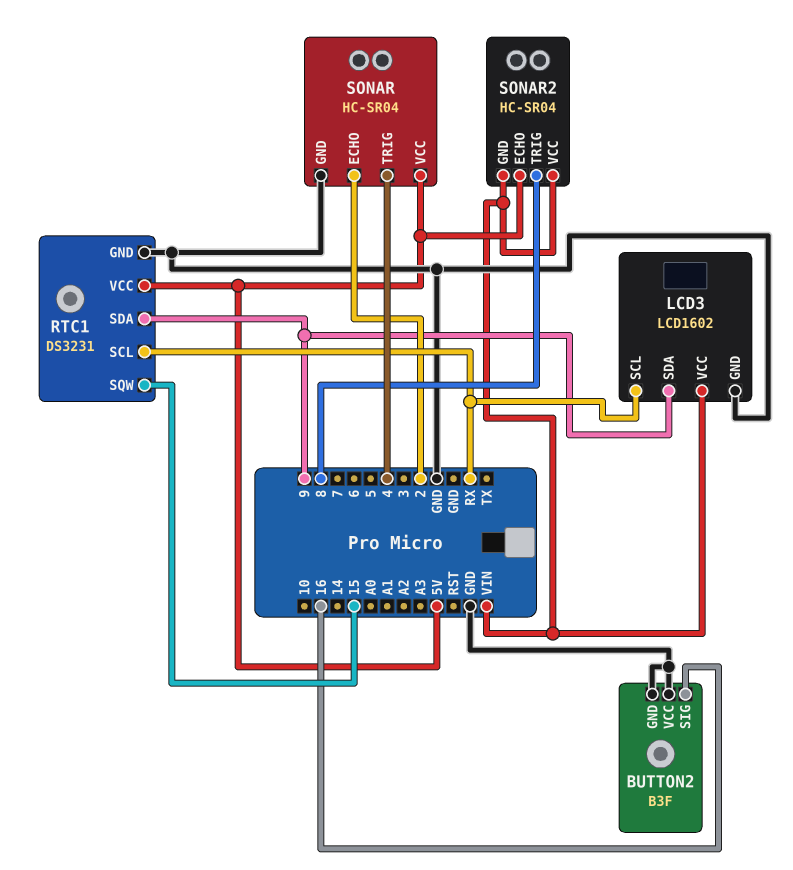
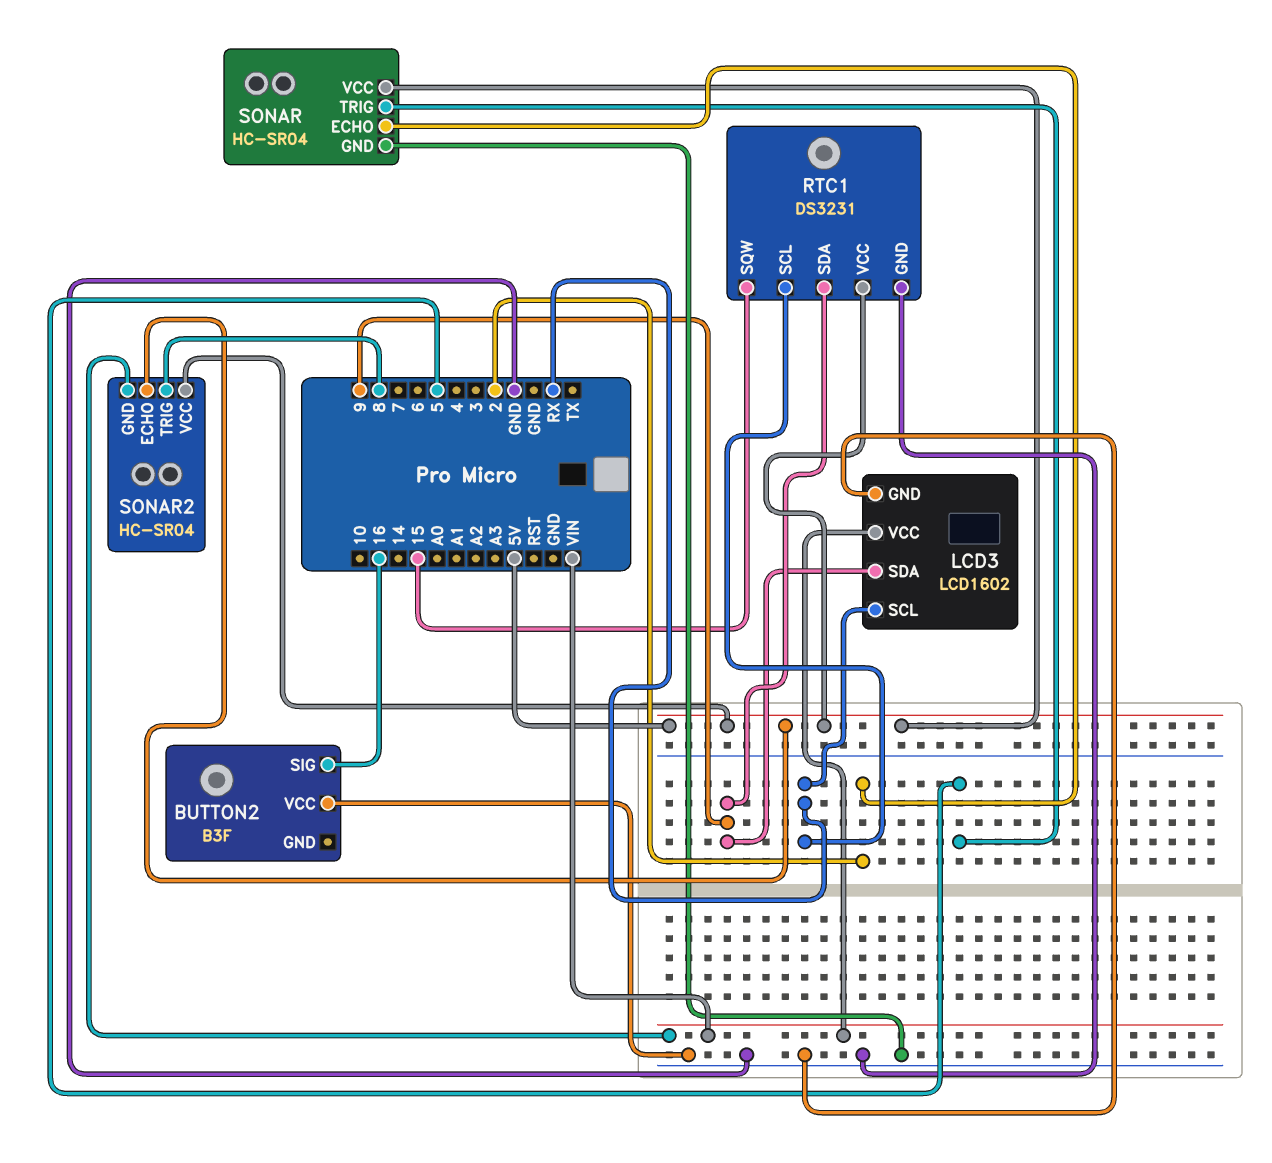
BUTTON2 pin GND: GND -> none
SONAR pin TRIG: 4 -> 5
SONAR2 pin VCC: VIN -> 5V

